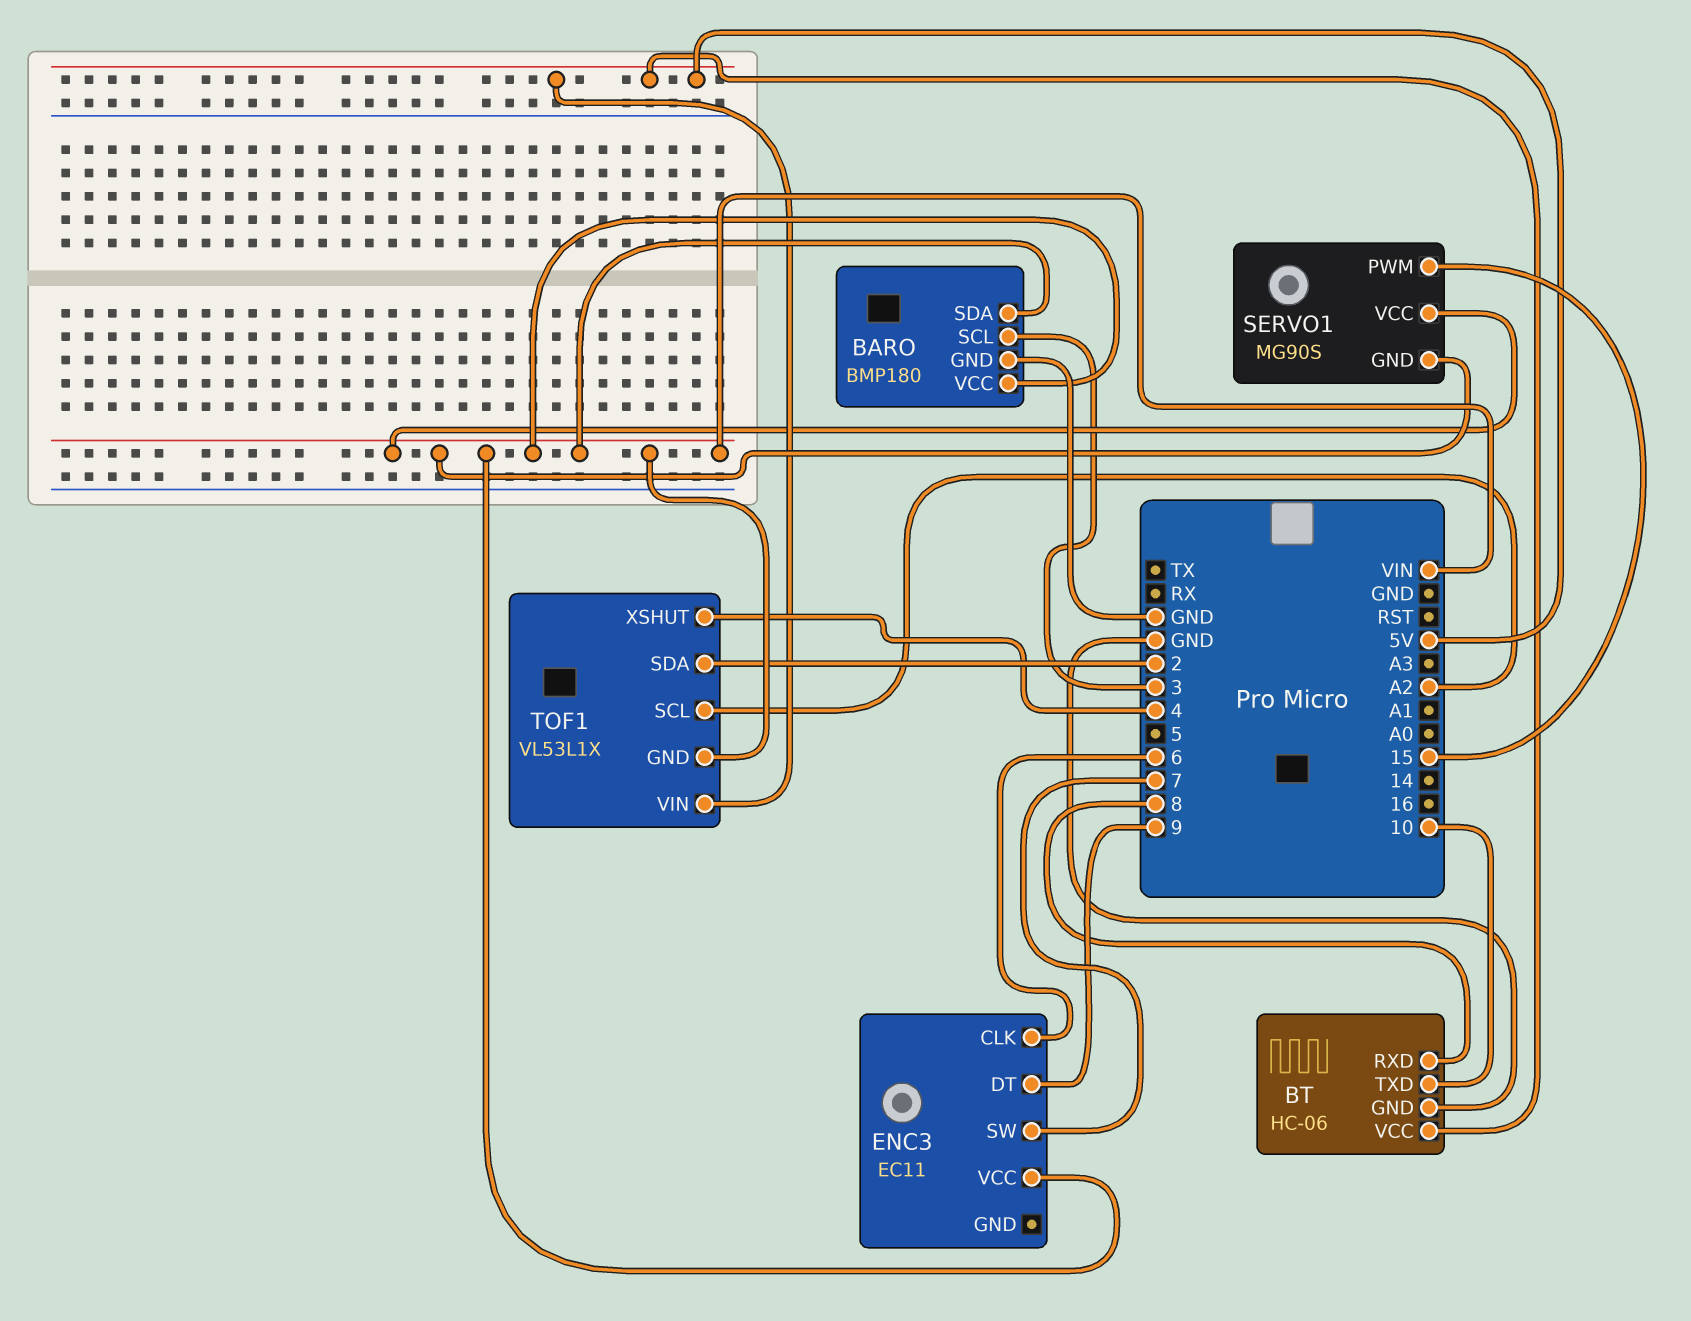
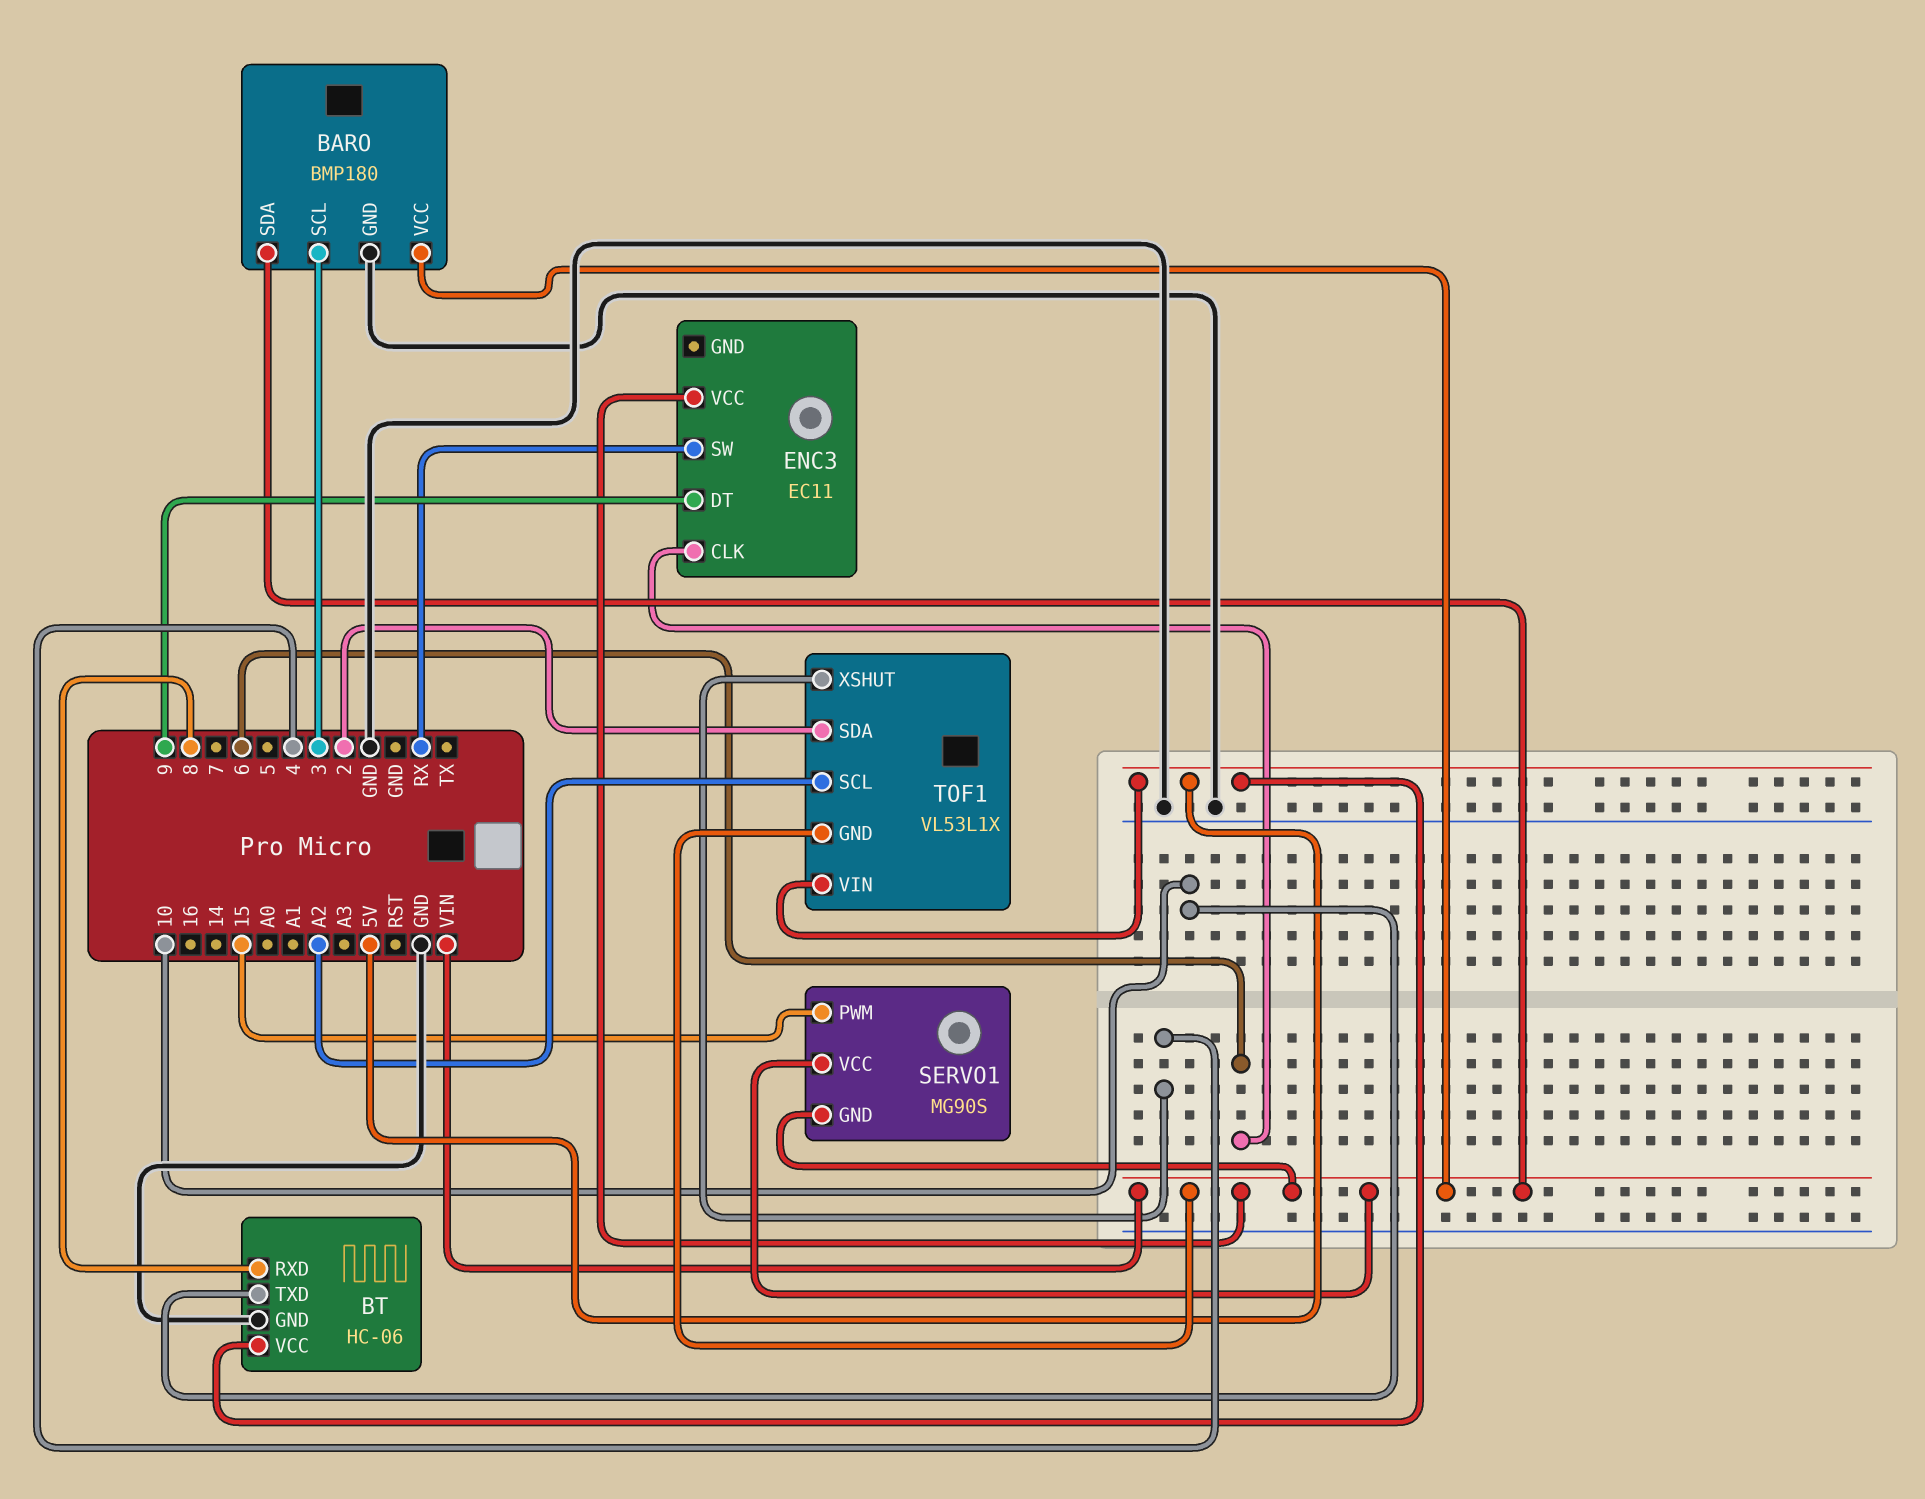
ENC3 pin SW: 7 -> RX

